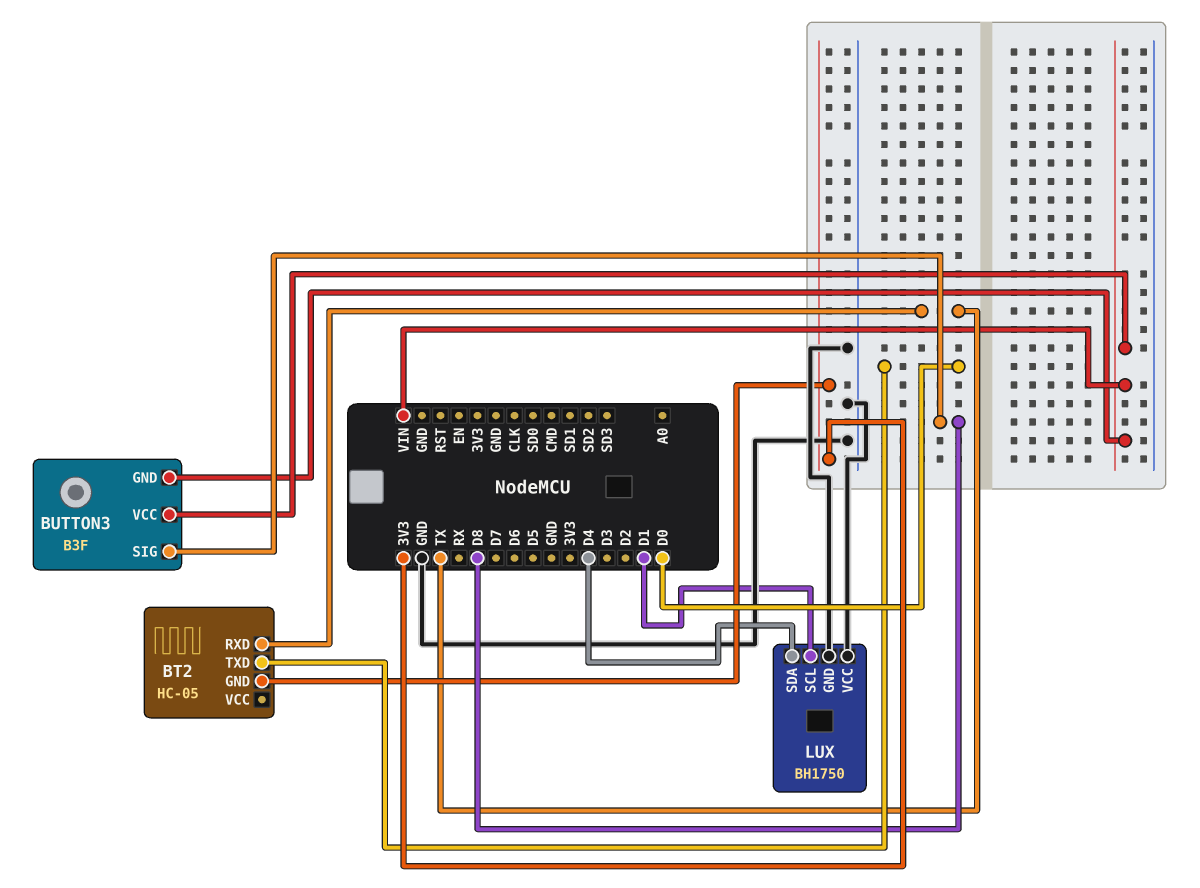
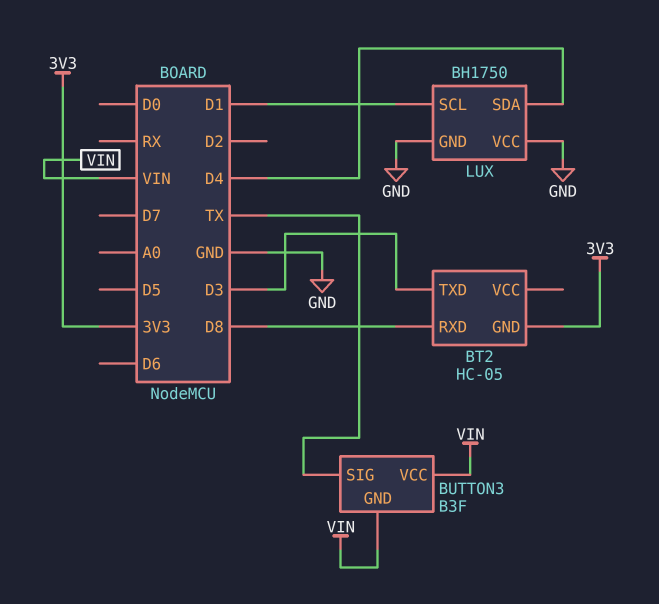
BT2 pin RXD: TX -> D8
BT2 pin TXD: D0 -> D3
BUTTON3 pin SIG: D8 -> TX

